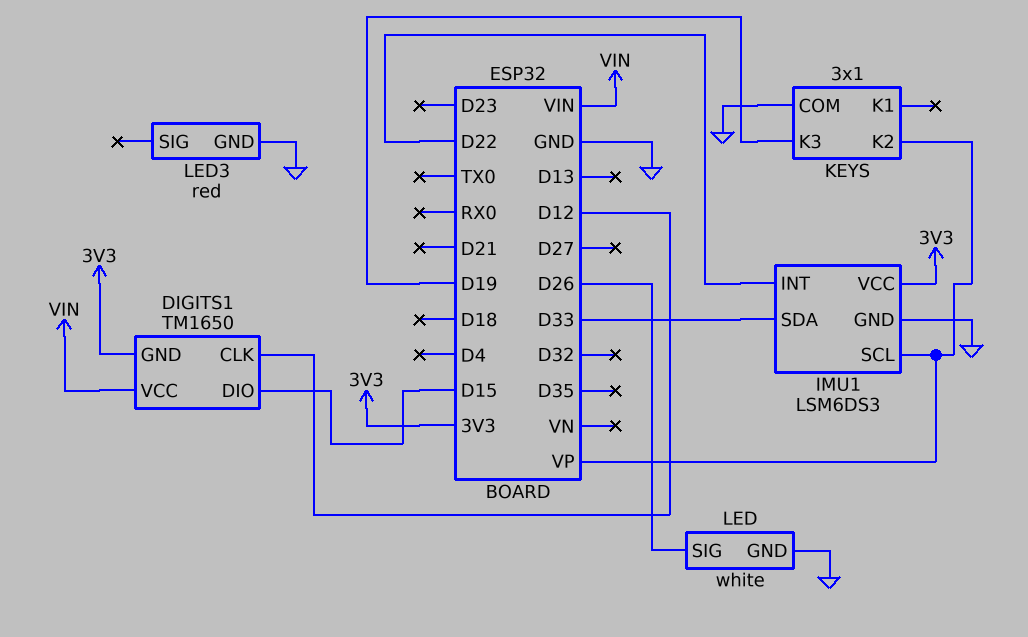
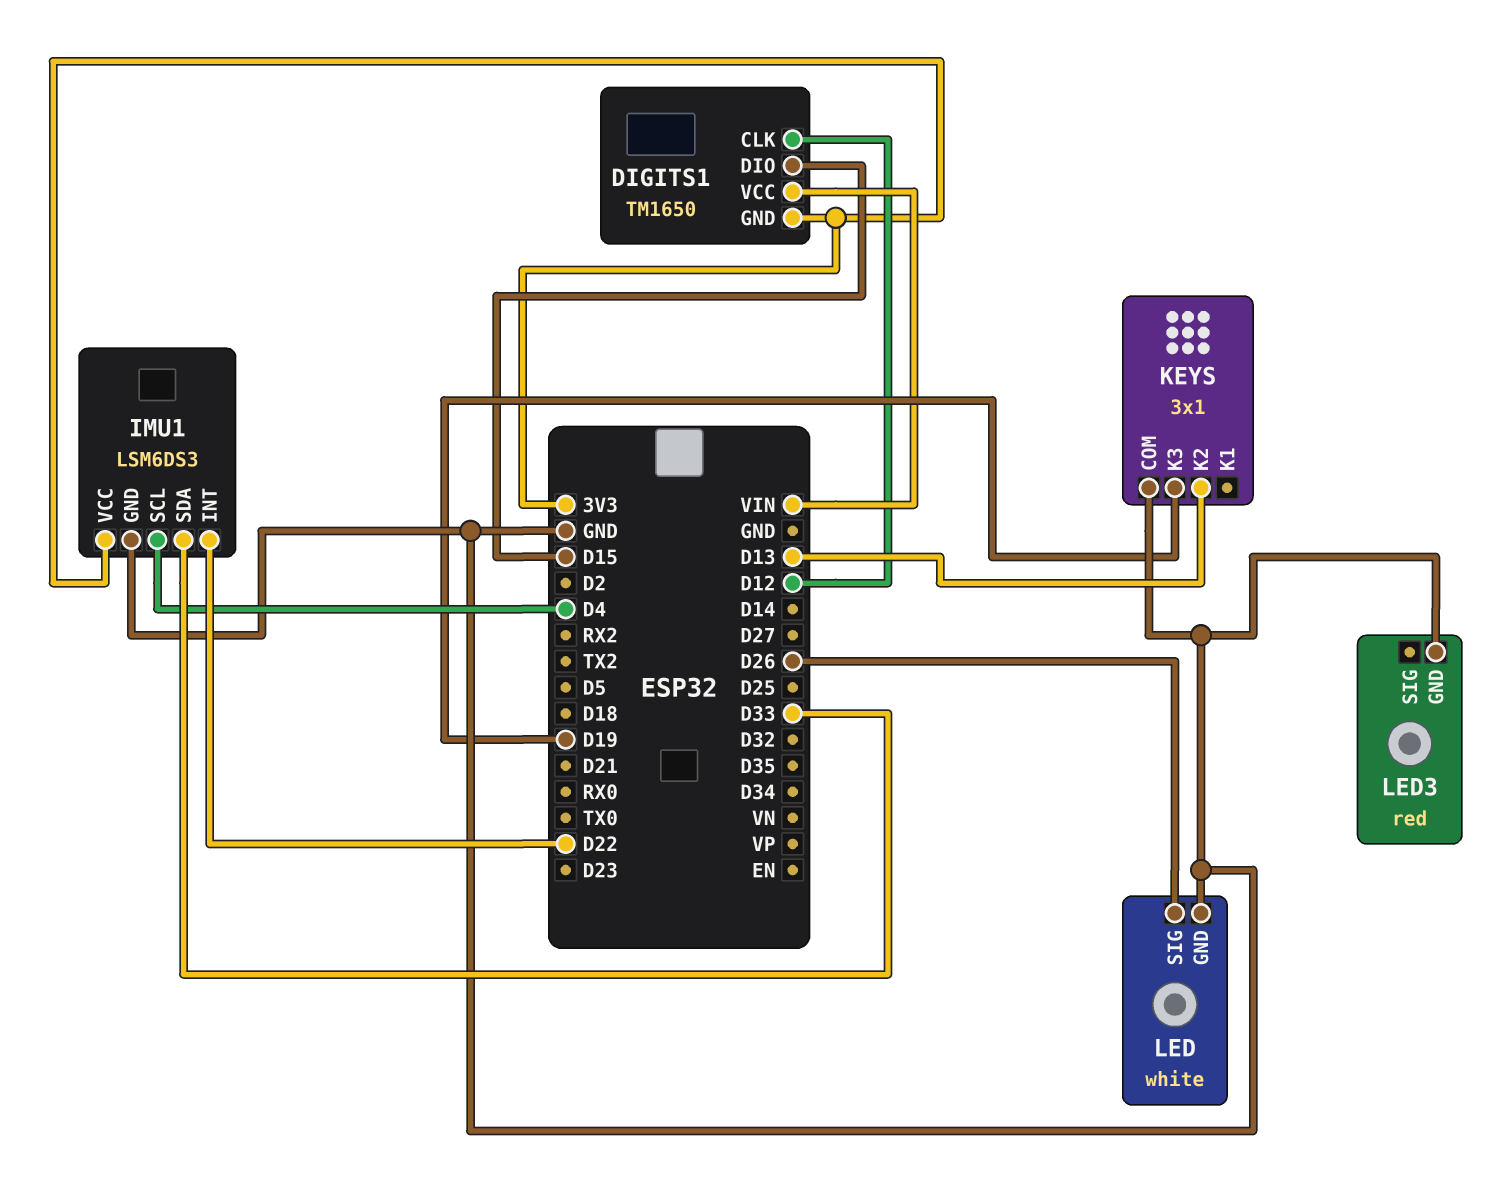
IMU1 pin SCL: VP -> D4
KEYS pin K2: VP -> D13

